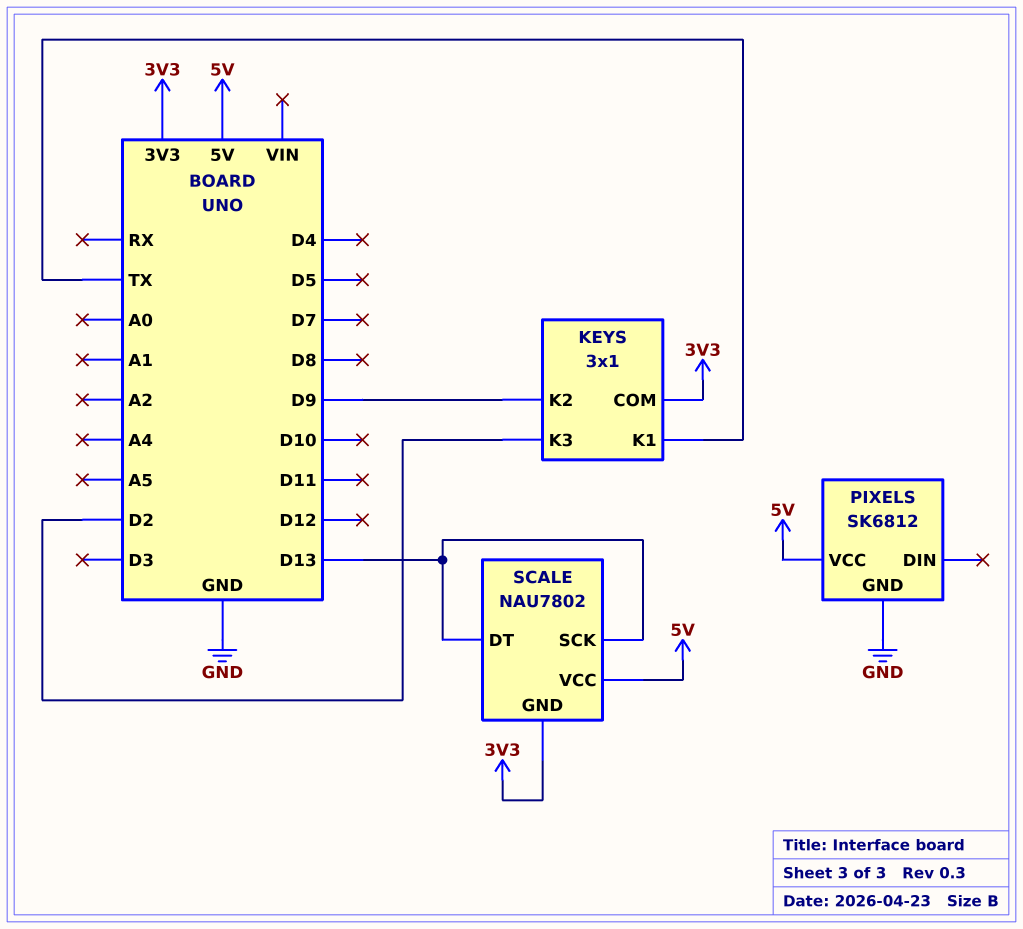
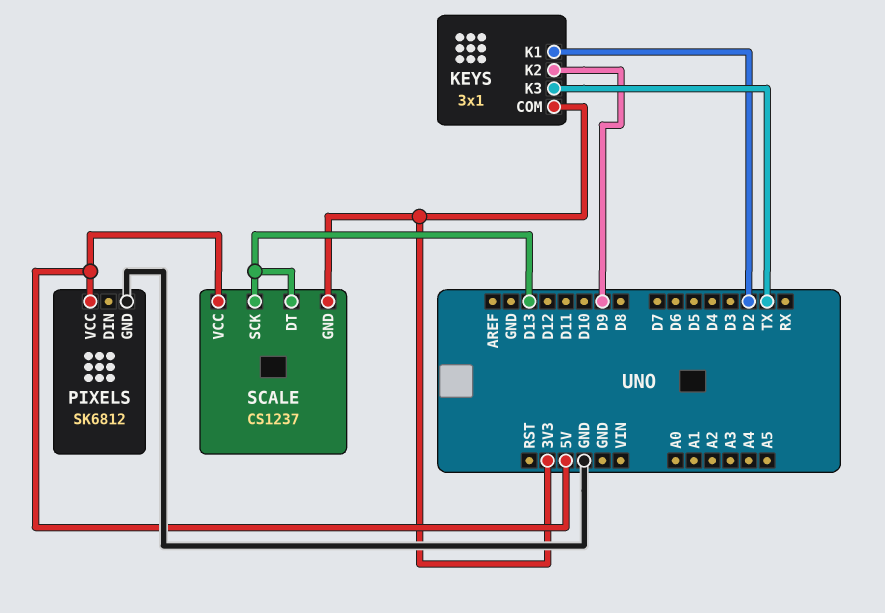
KEYS pin K1: TX -> D2
KEYS pin K3: D2 -> TX
SCALE: NAU7802 -> CS1237

